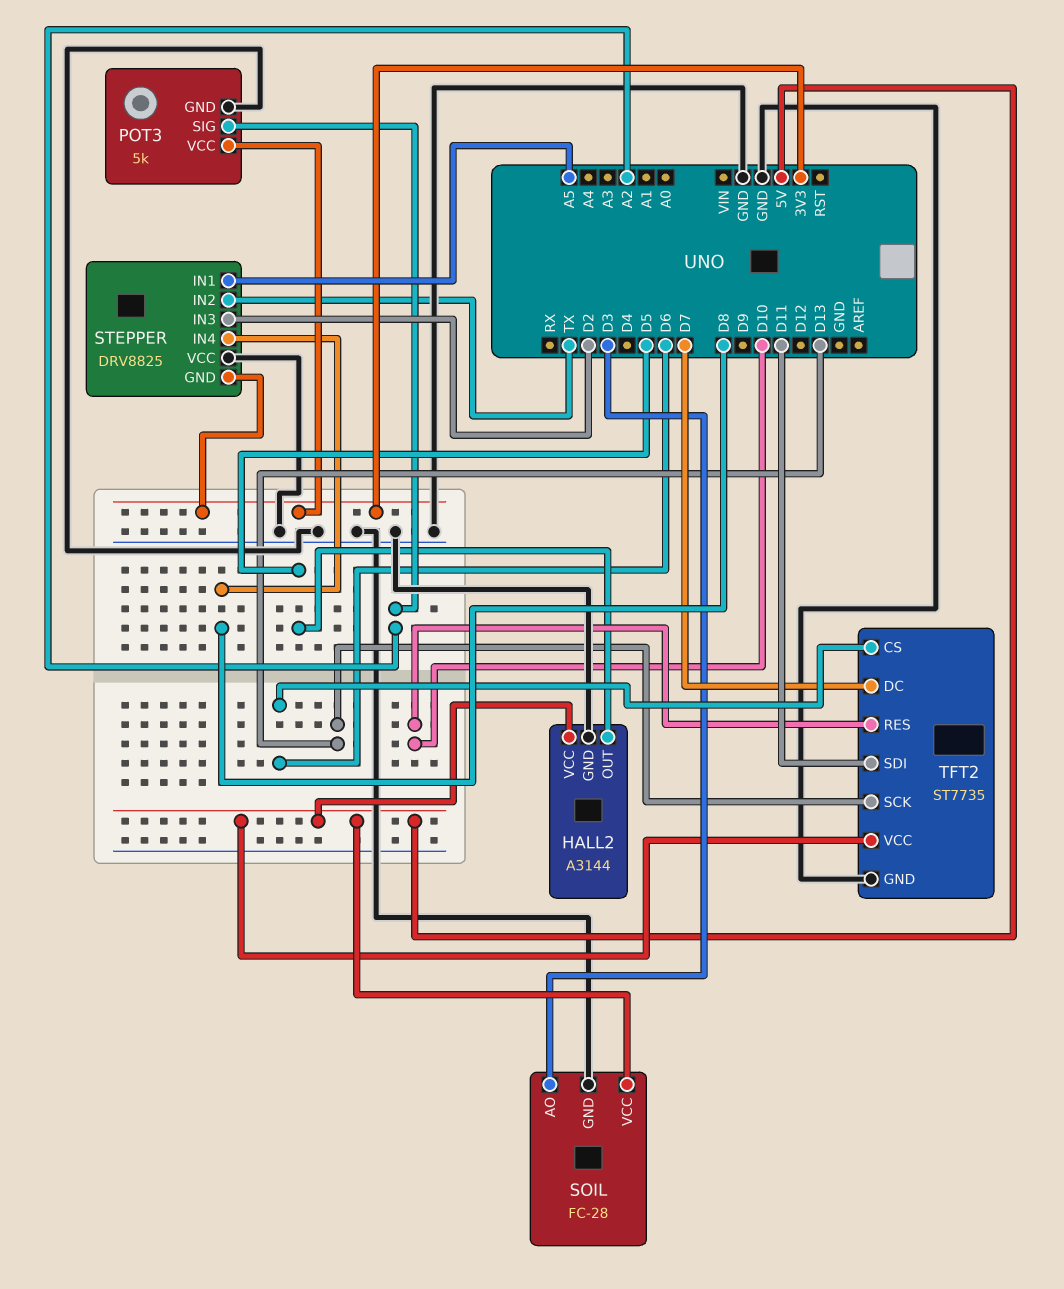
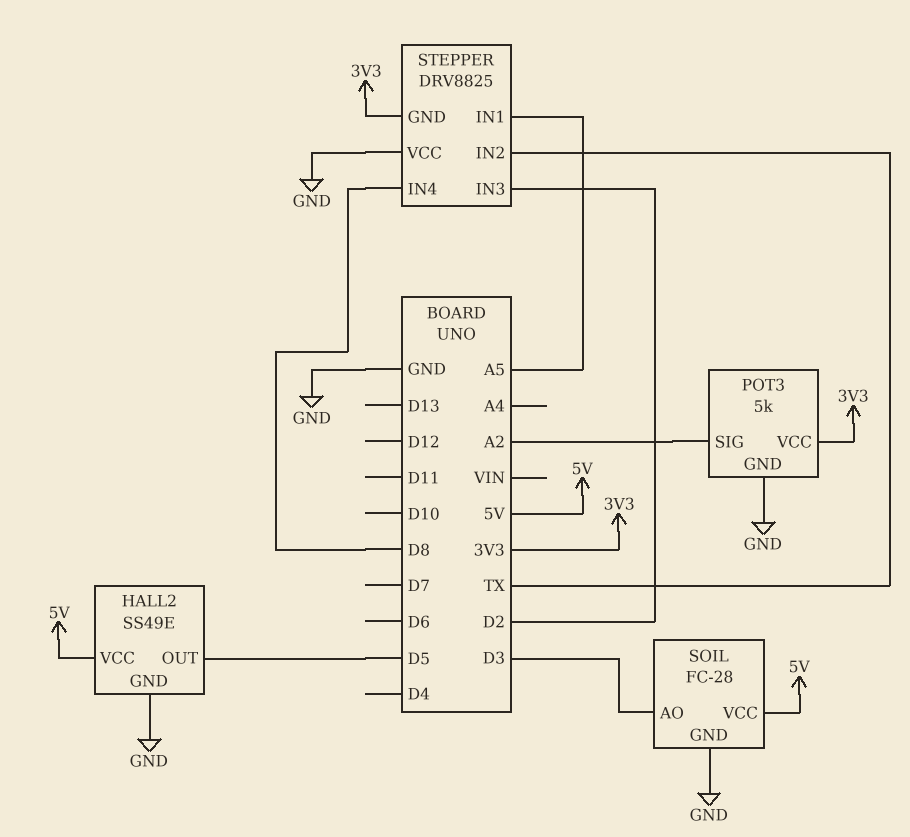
HALL2: A3144 -> SS49E
TFT2: ST7735 -> none
TFT2 pin CS: D6 -> none
TFT2 pin DC: D7 -> none
TFT2 pin GND: GND -> none
TFT2 pin RES: D10 -> none
TFT2 pin SCK: D13 -> none
TFT2 pin SDI: D11 -> none
TFT2 pin VCC: 5V -> none

